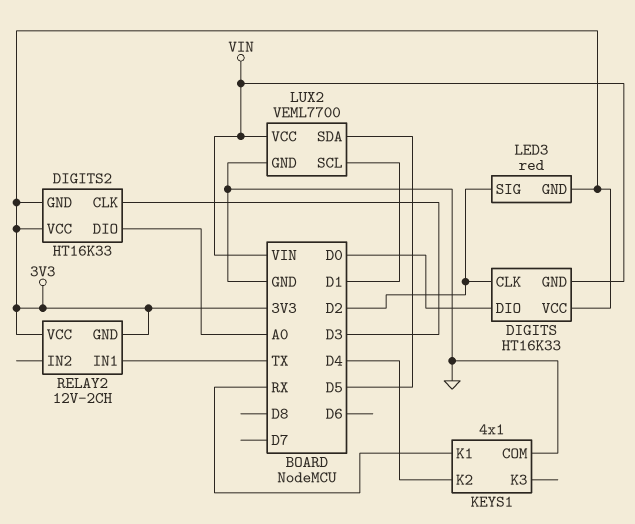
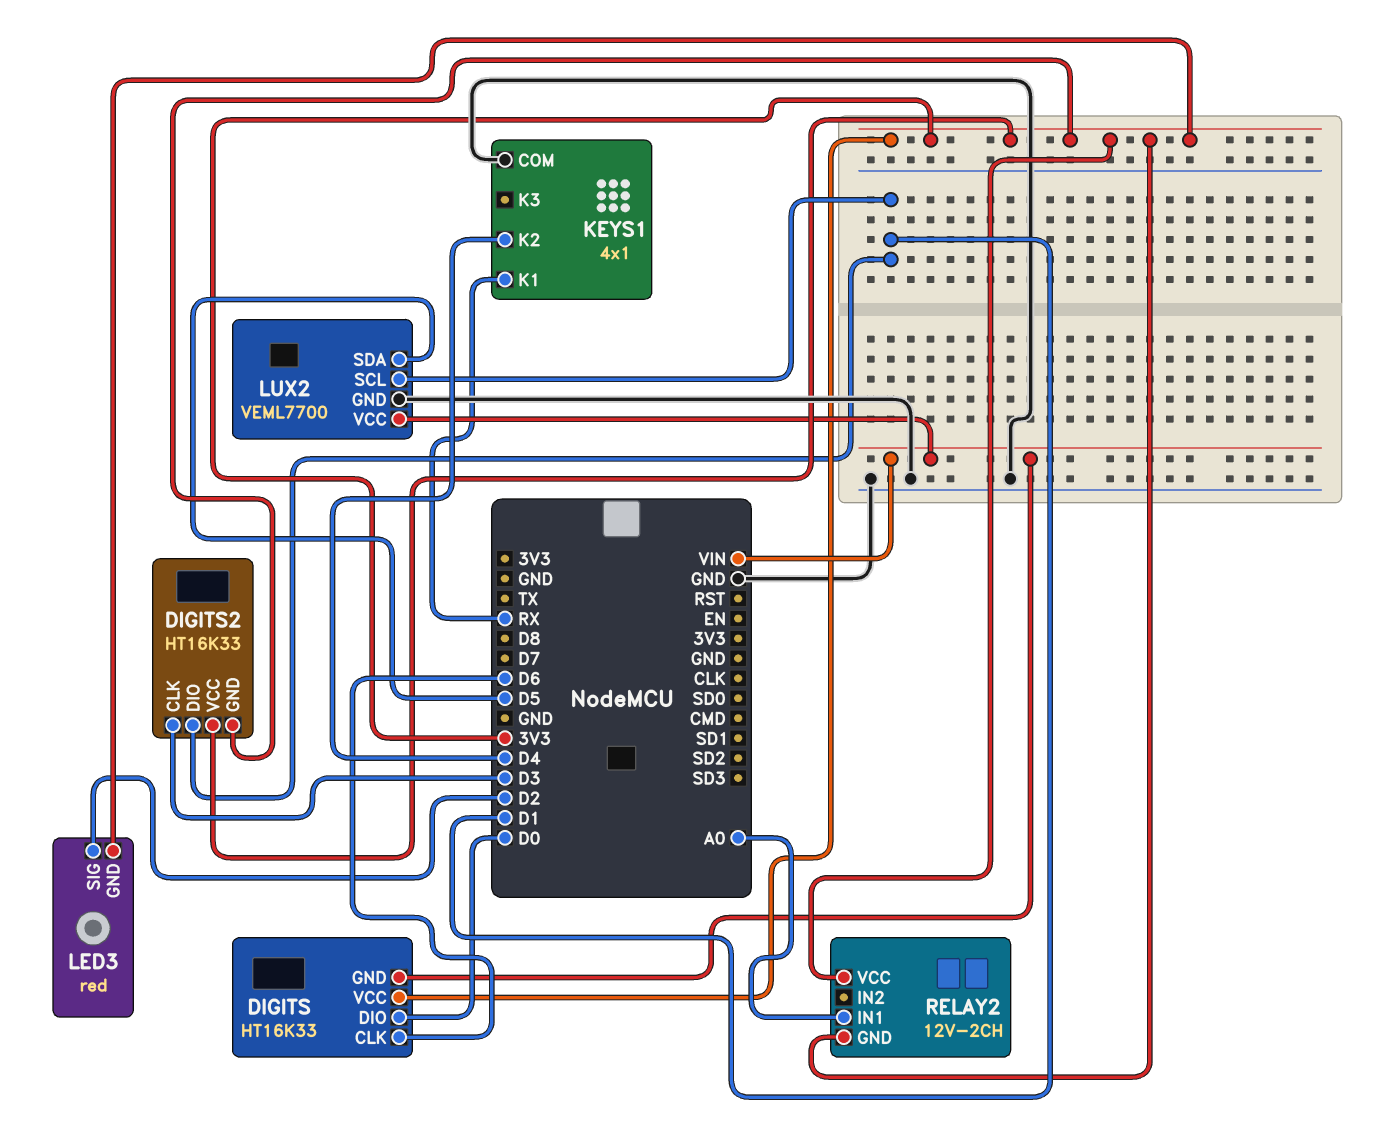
DIGITS pin CLK: D2 -> D6
DIGITS2 pin DIO: A0 -> D1
RELAY2 pin IN1: TX -> A0

